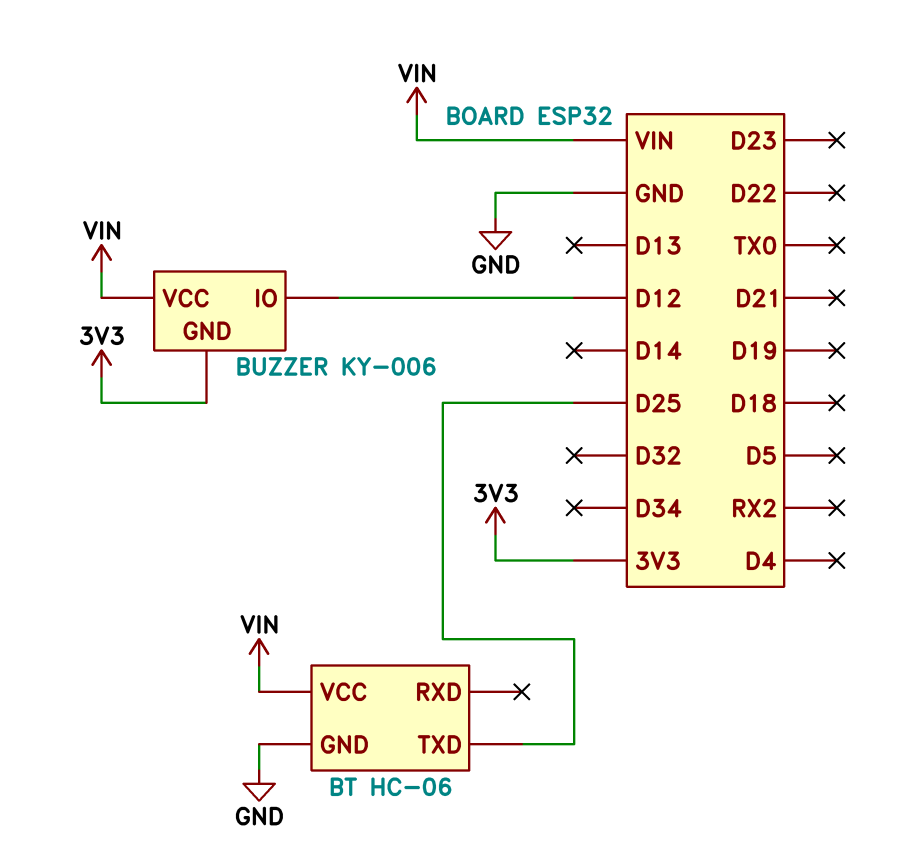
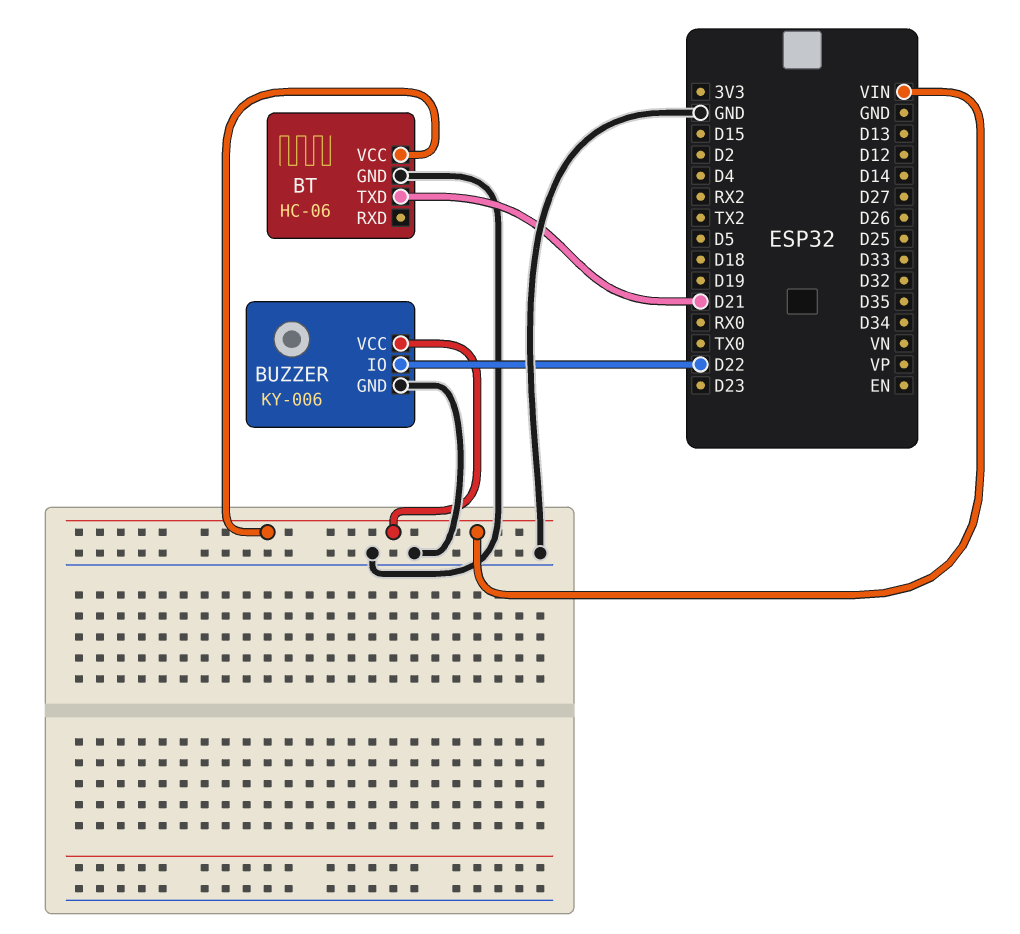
BT pin TXD: D25 -> D21
BUZZER pin GND: 3V3 -> GND
BUZZER pin IO: D12 -> D22

